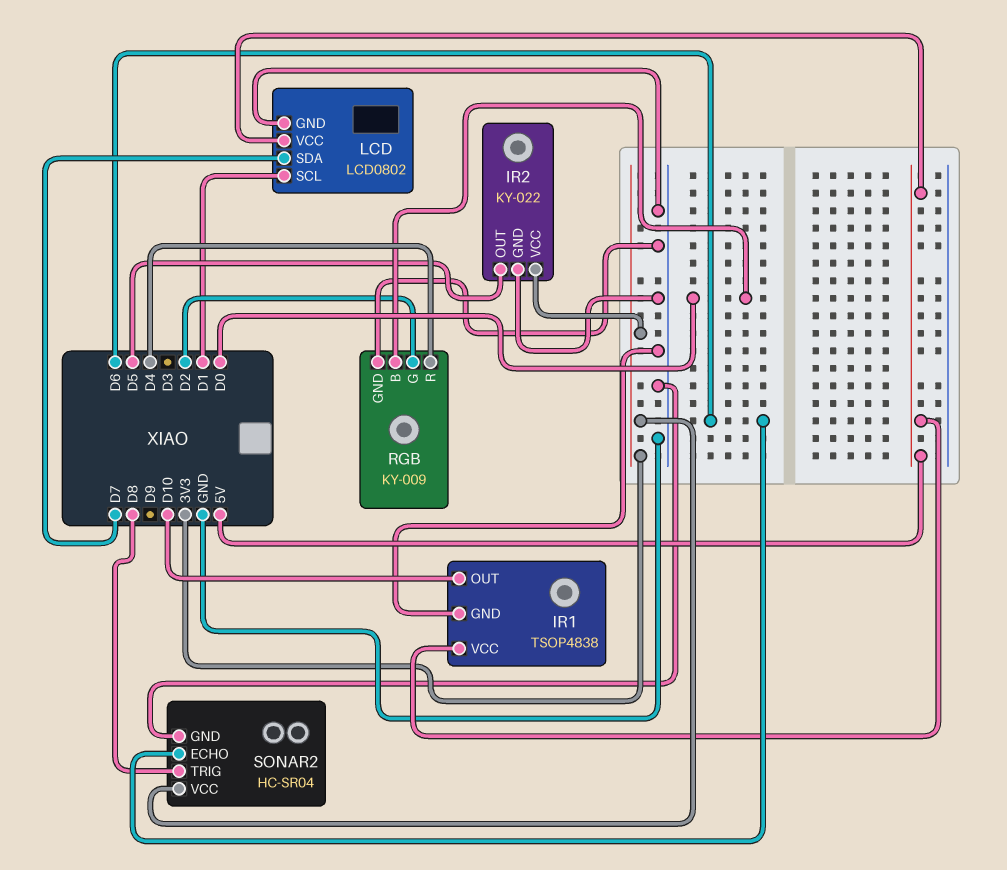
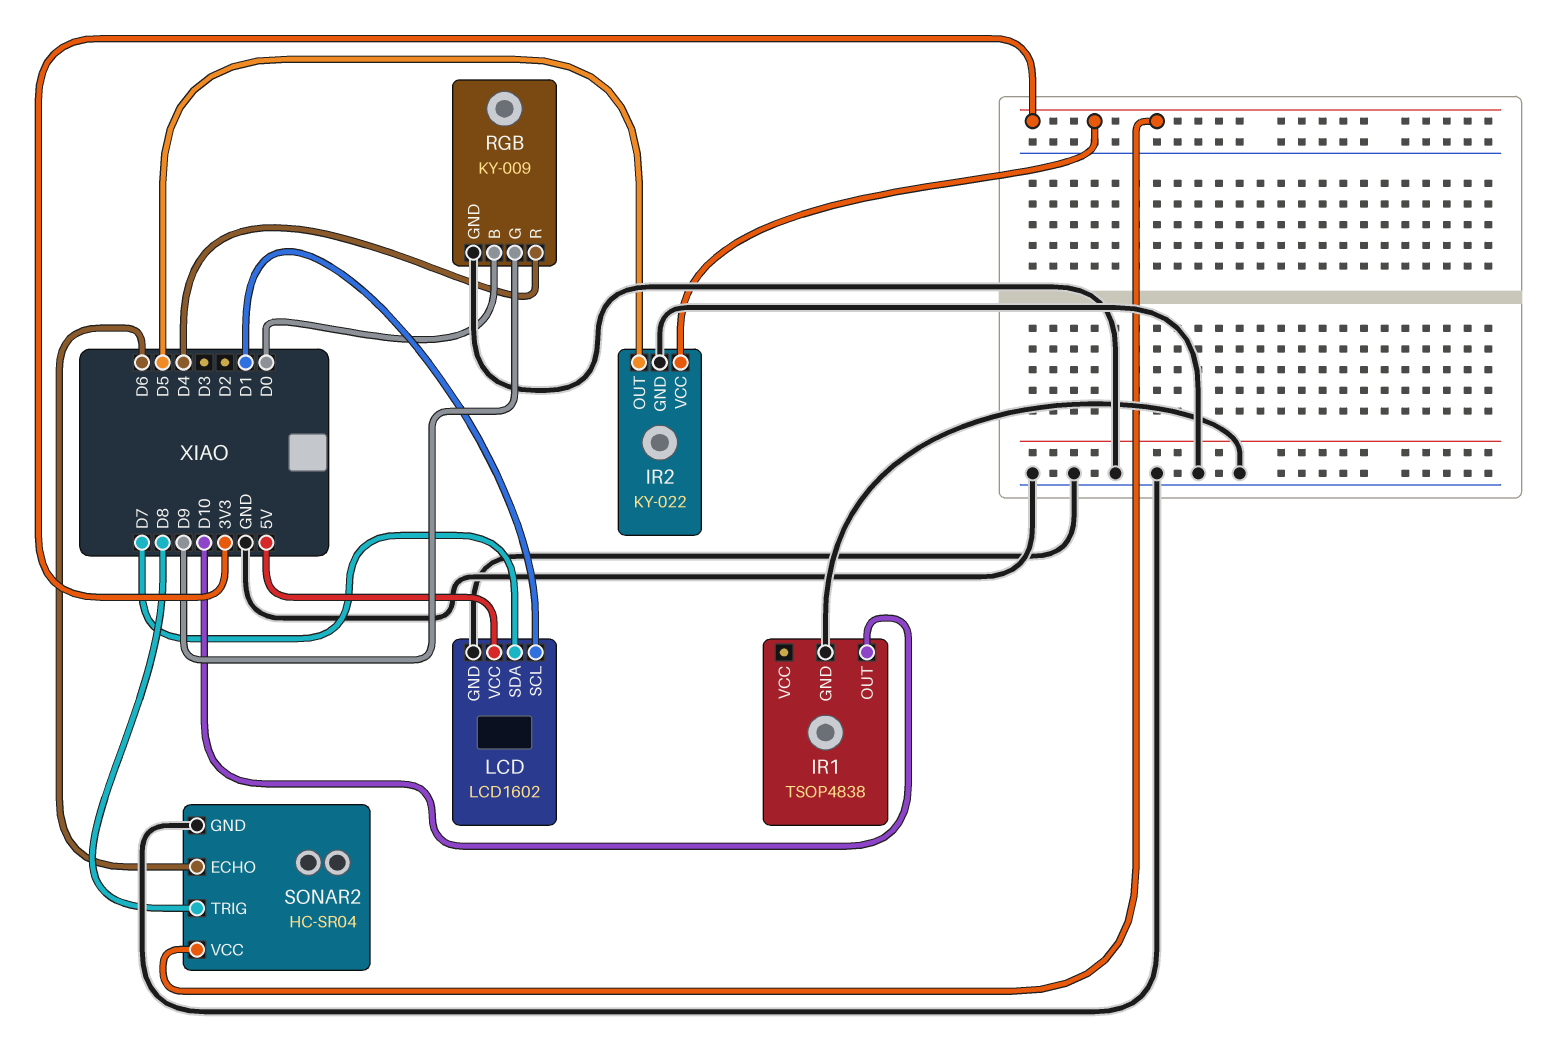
IR1 pin VCC: 5V -> none
LCD: LCD0802 -> LCD1602
RGB pin G: D2 -> D9

